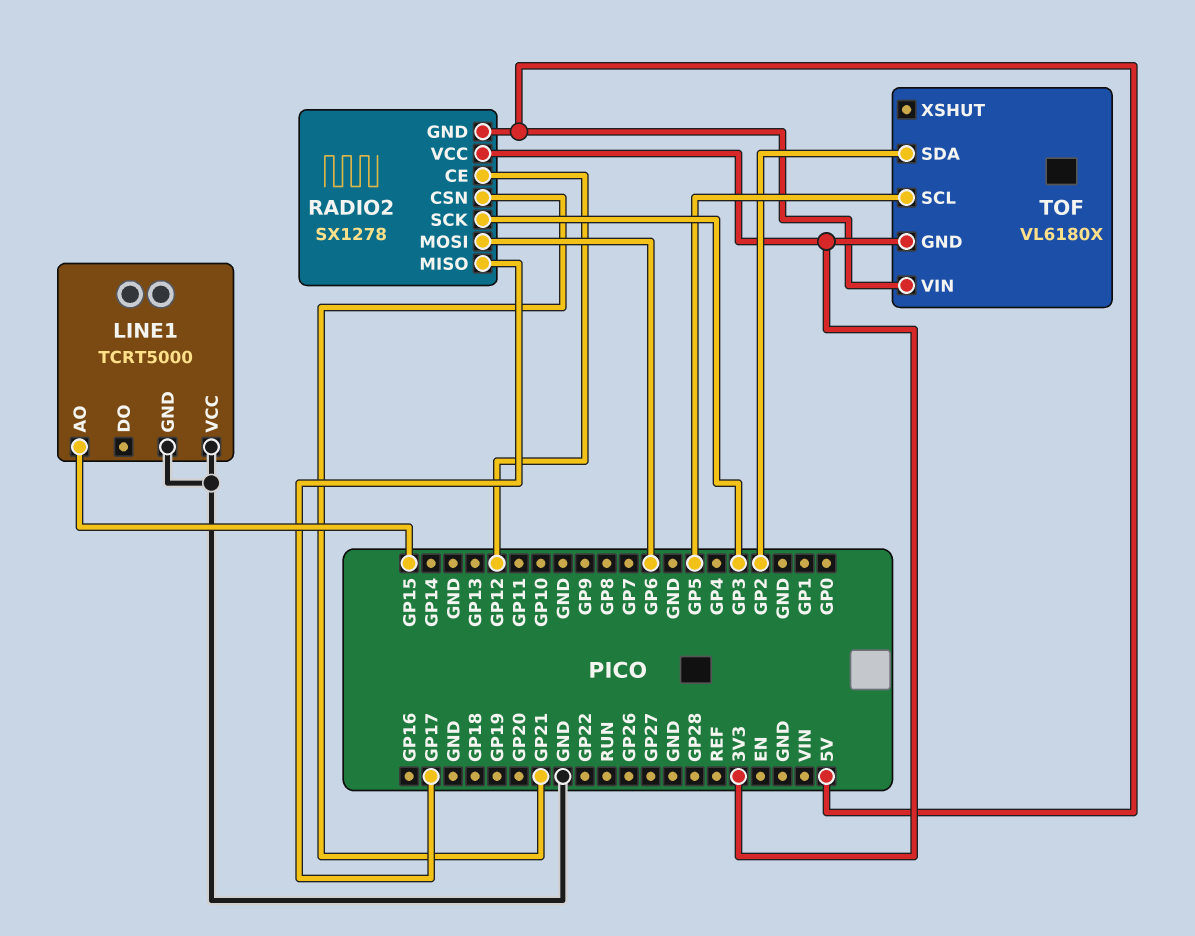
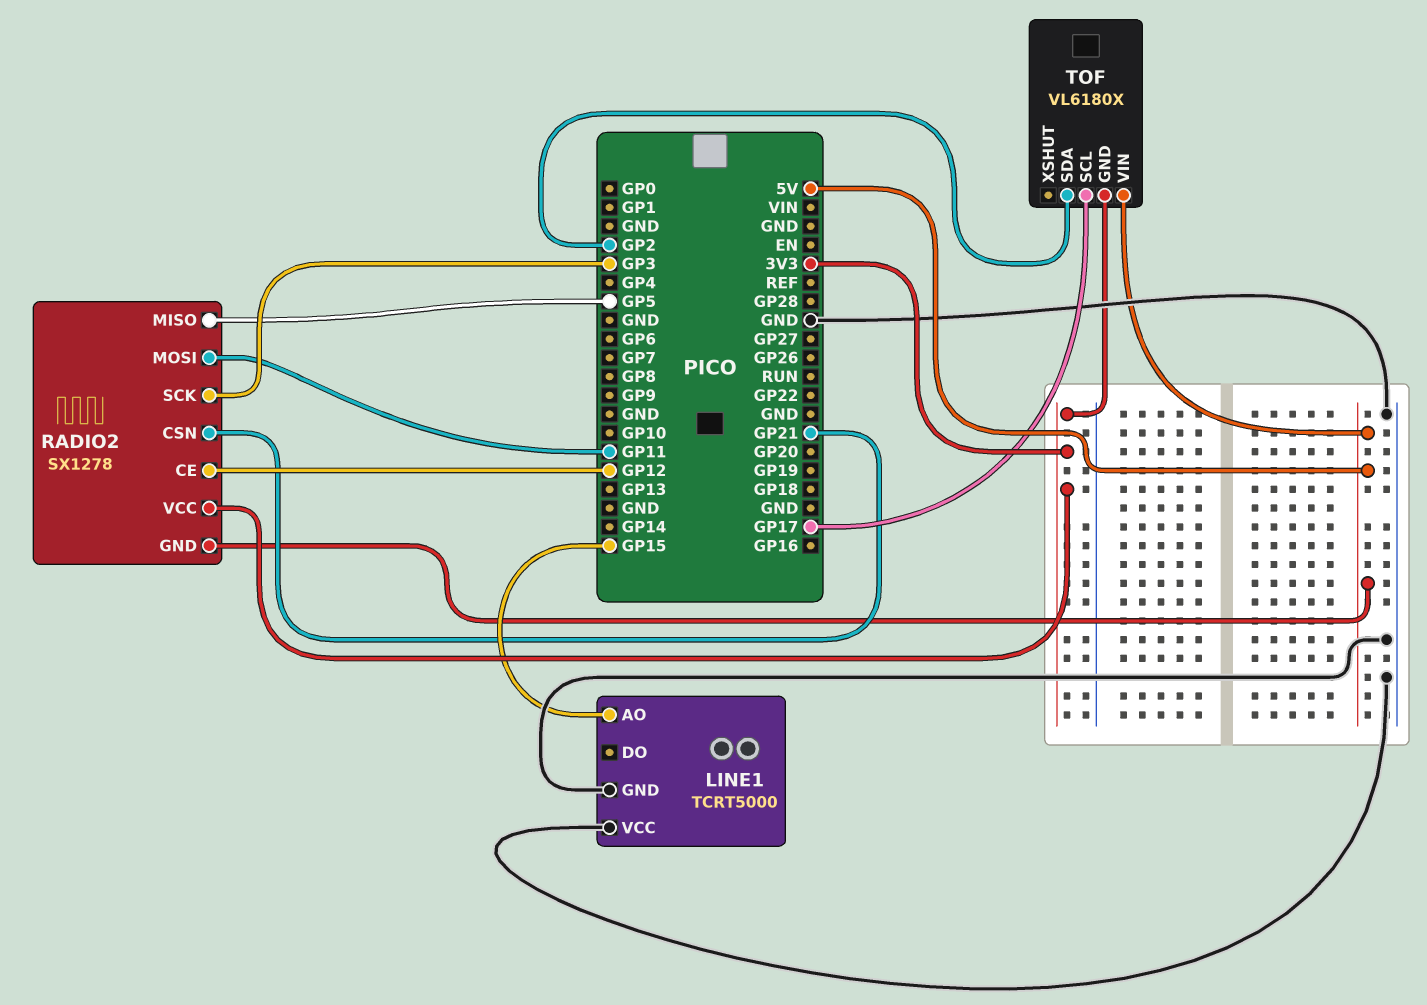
RADIO2 pin MISO: GP17 -> GP5
RADIO2 pin MOSI: GP6 -> GP11
TOF pin SCL: GP5 -> GP17

